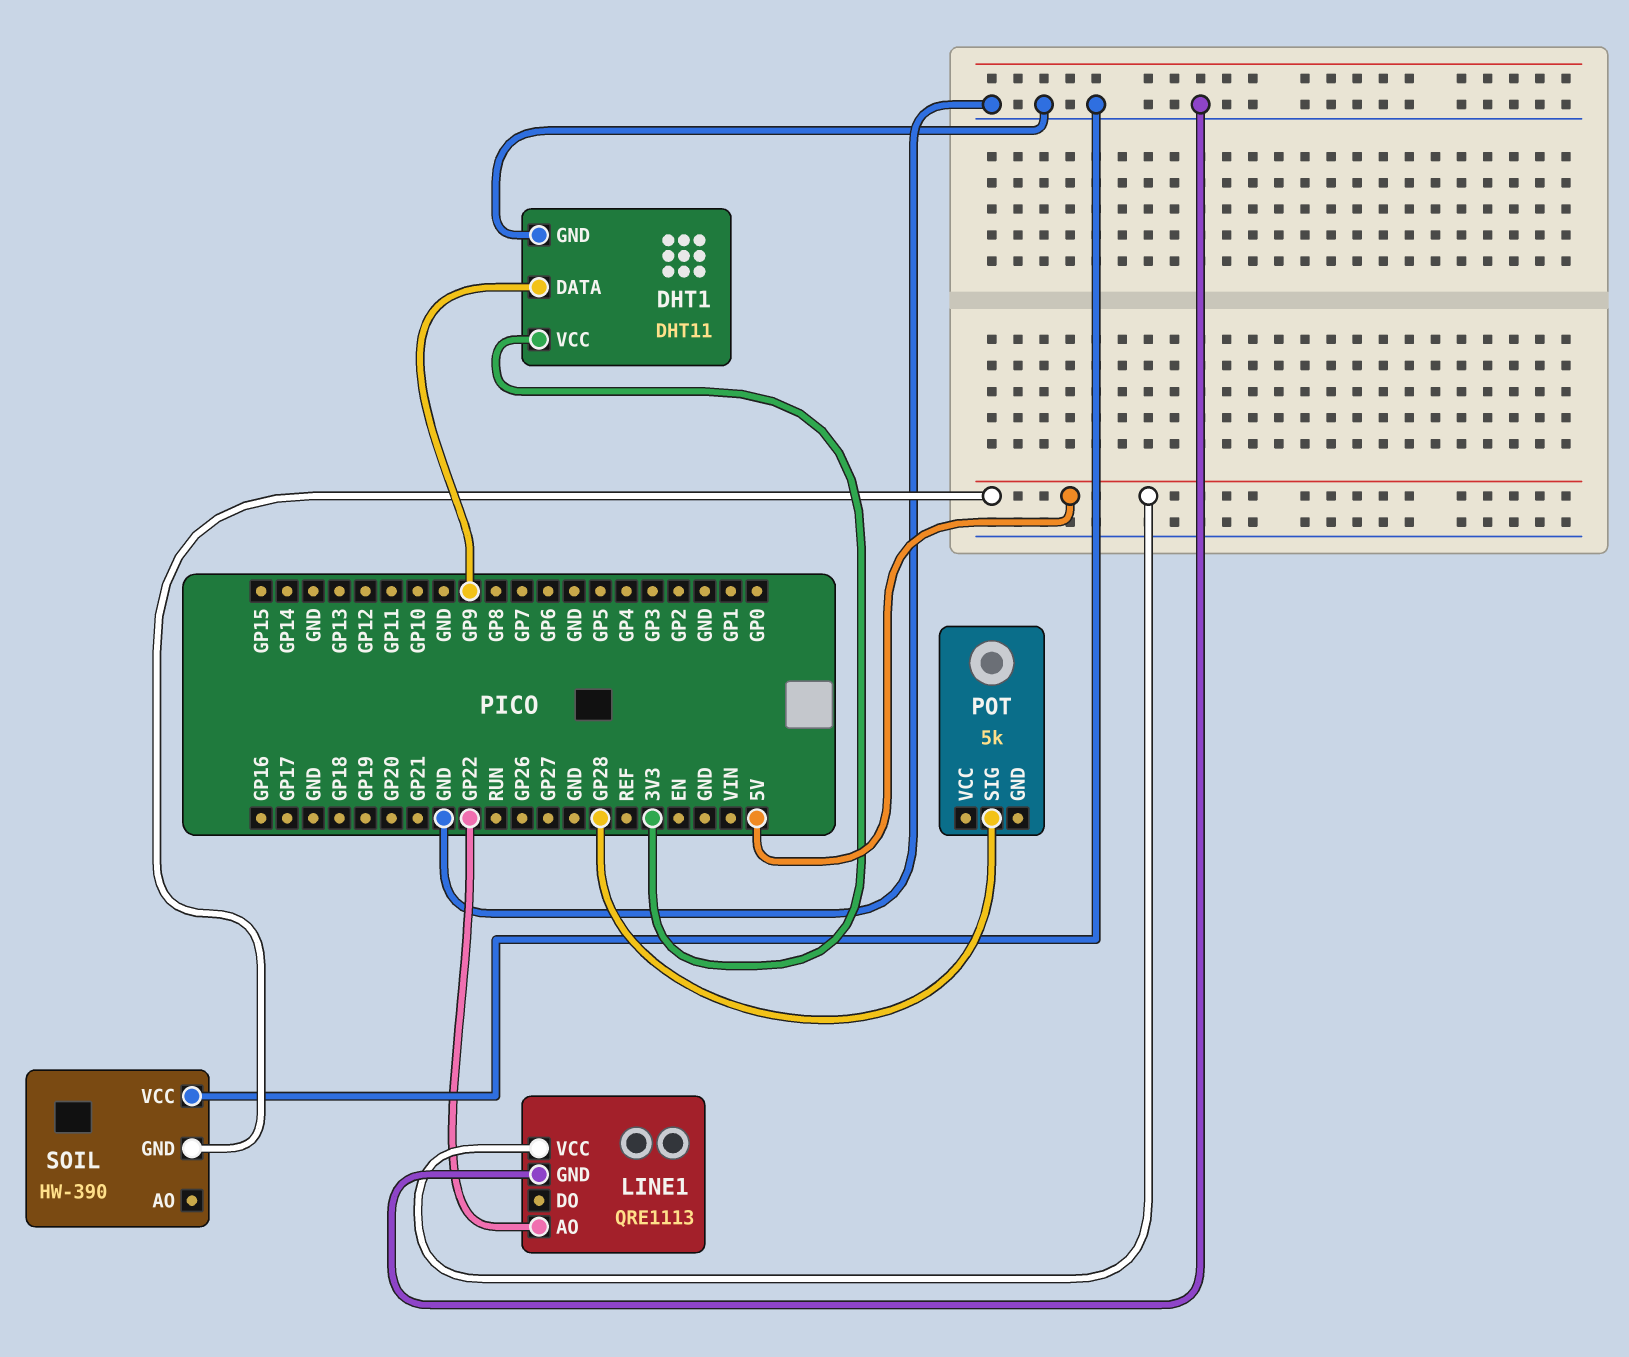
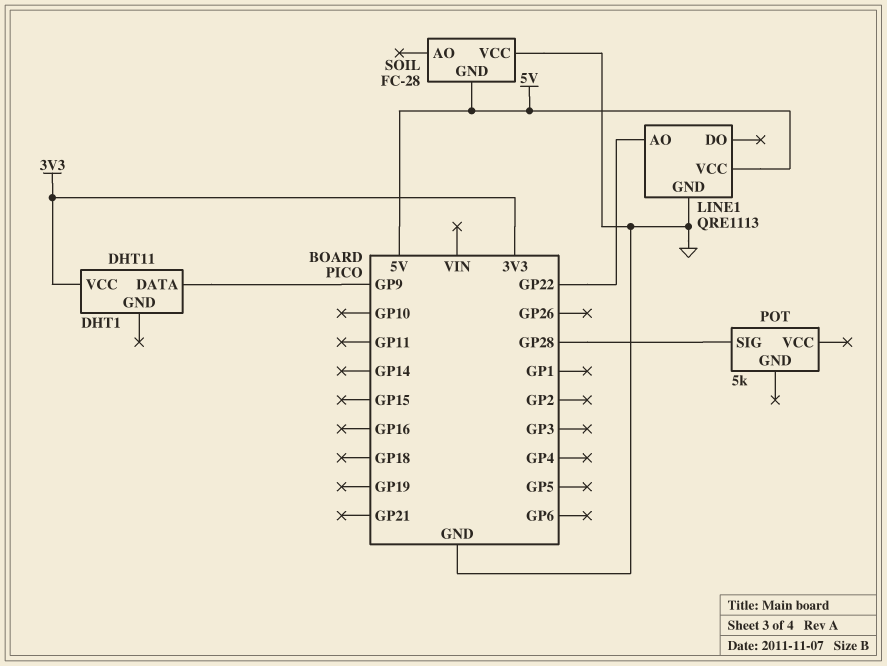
DHT1 pin GND: GND -> none
SOIL: HW-390 -> FC-28

